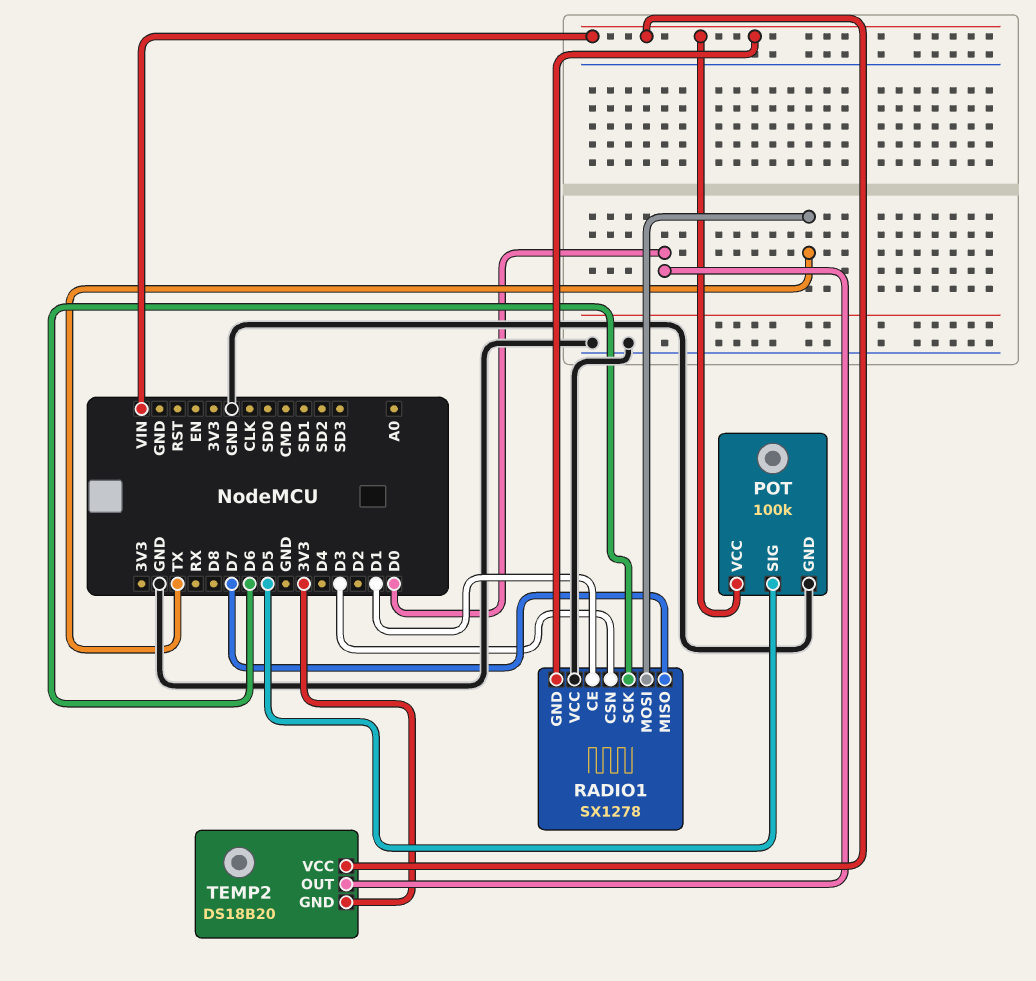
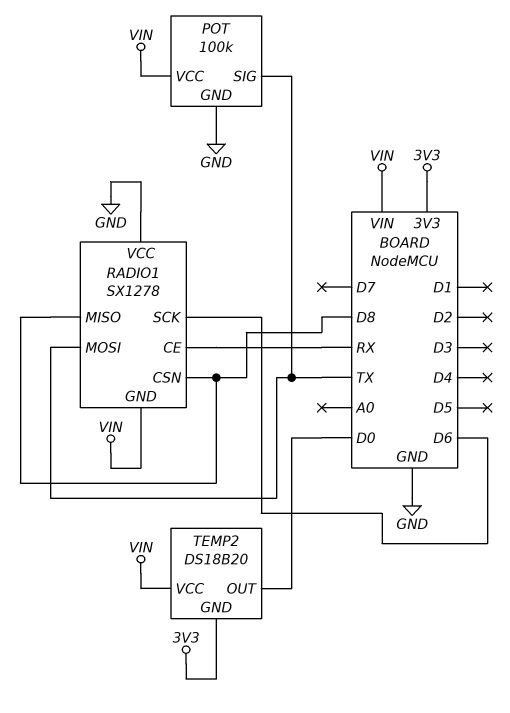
POT pin SIG: D5 -> TX
RADIO1 pin CE: D1 -> RX
RADIO1 pin CSN: D3 -> D8
RADIO1 pin MISO: D7 -> D8

